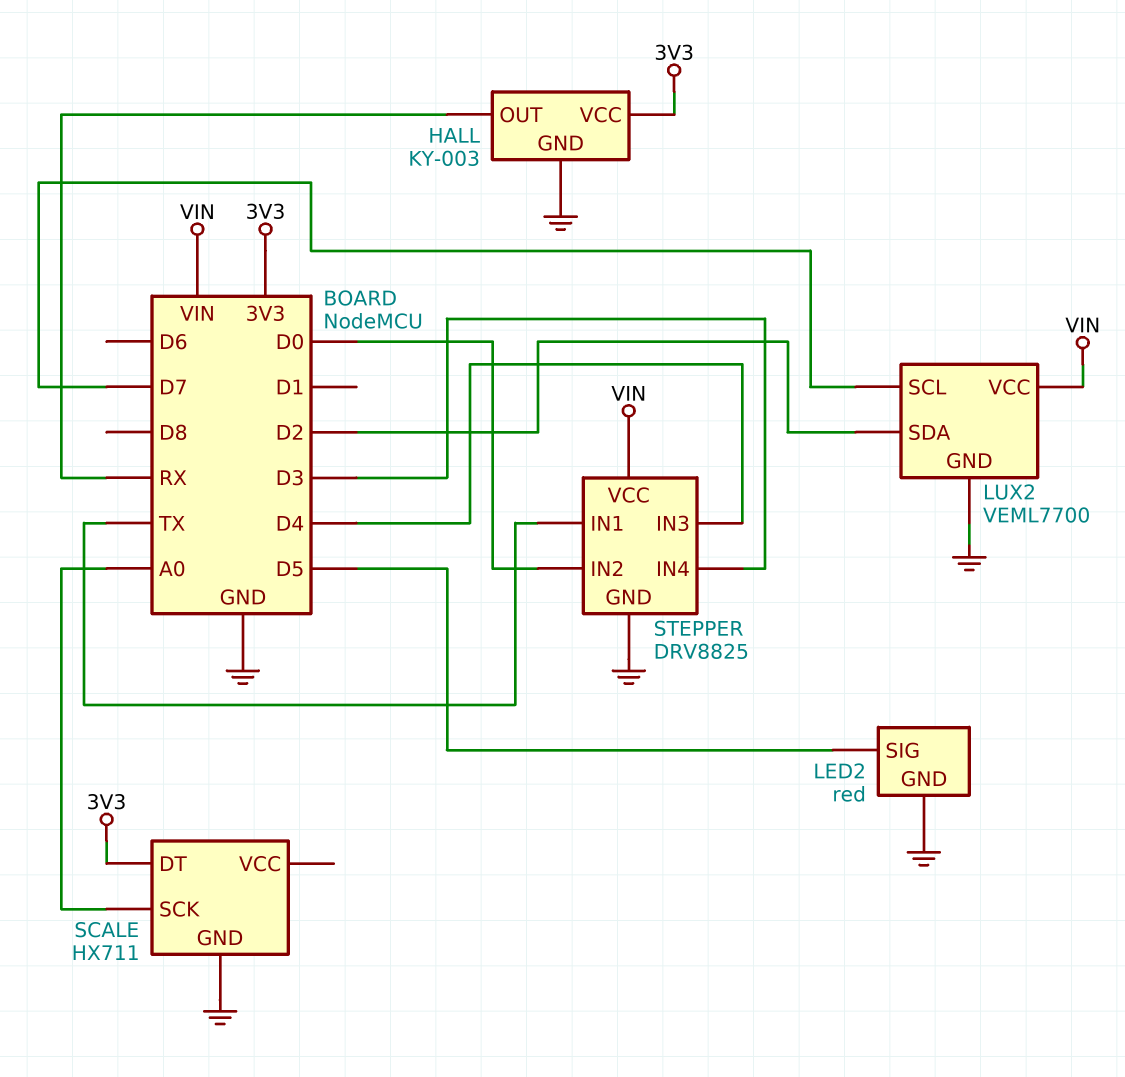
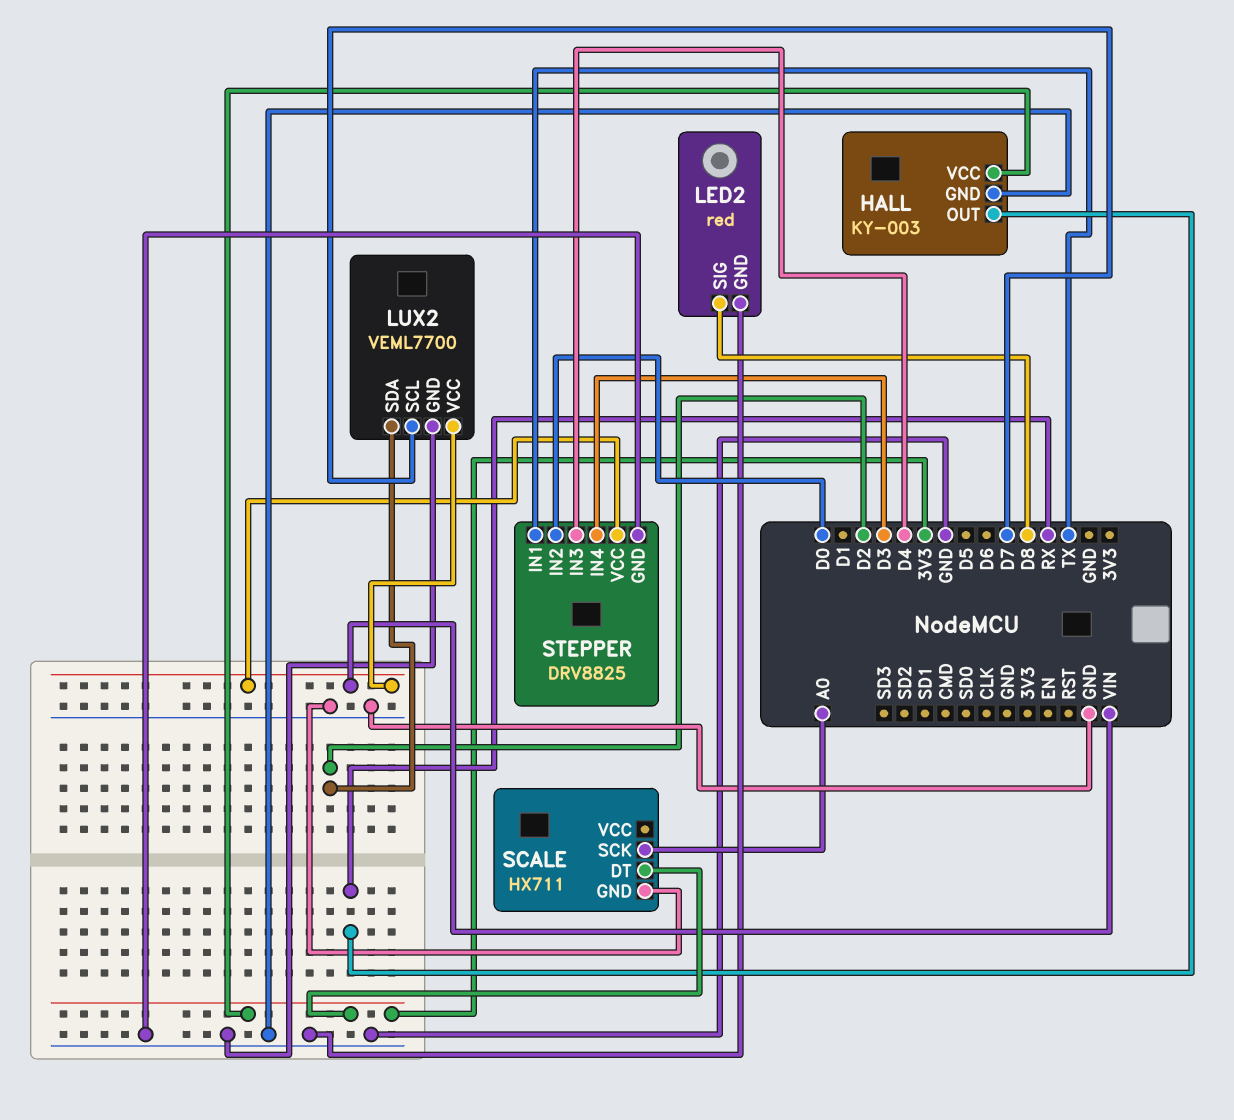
LED2 pin SIG: D5 -> D8

